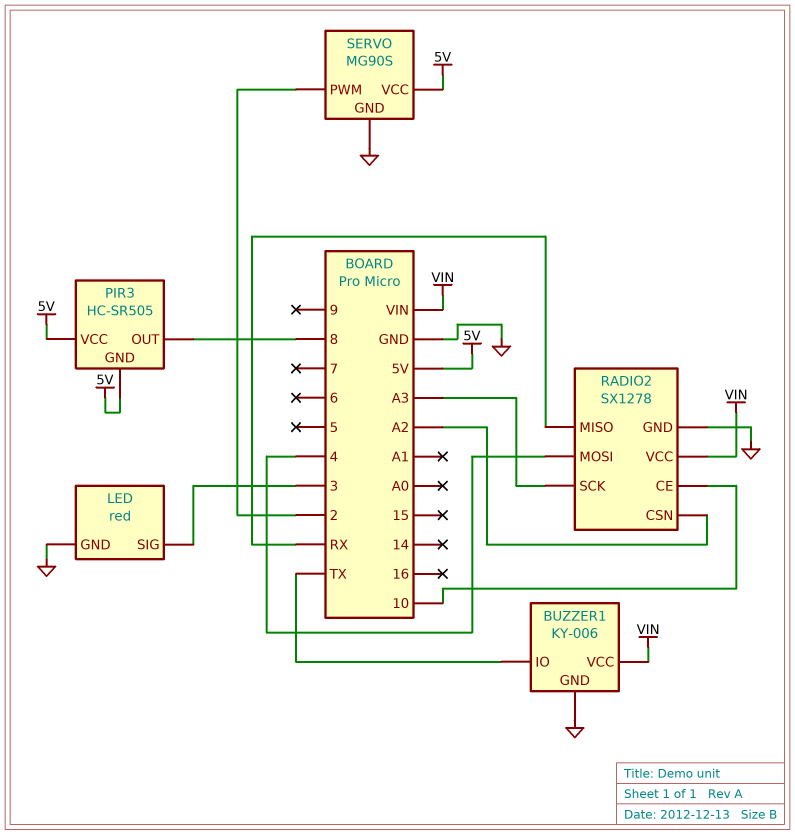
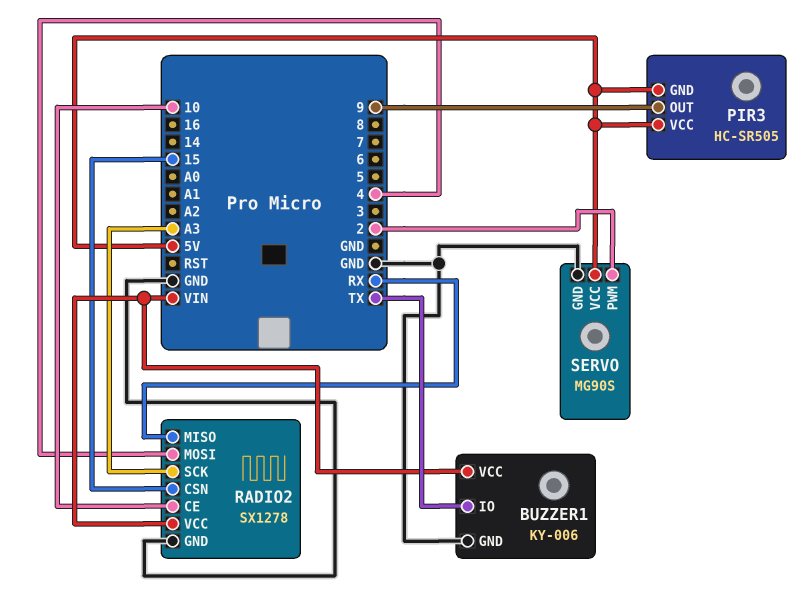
LED: red -> none
LED pin GND: GND -> none
LED pin SIG: 3 -> none
PIR3 pin OUT: 8 -> 9
RADIO2 pin CSN: A2 -> 15

